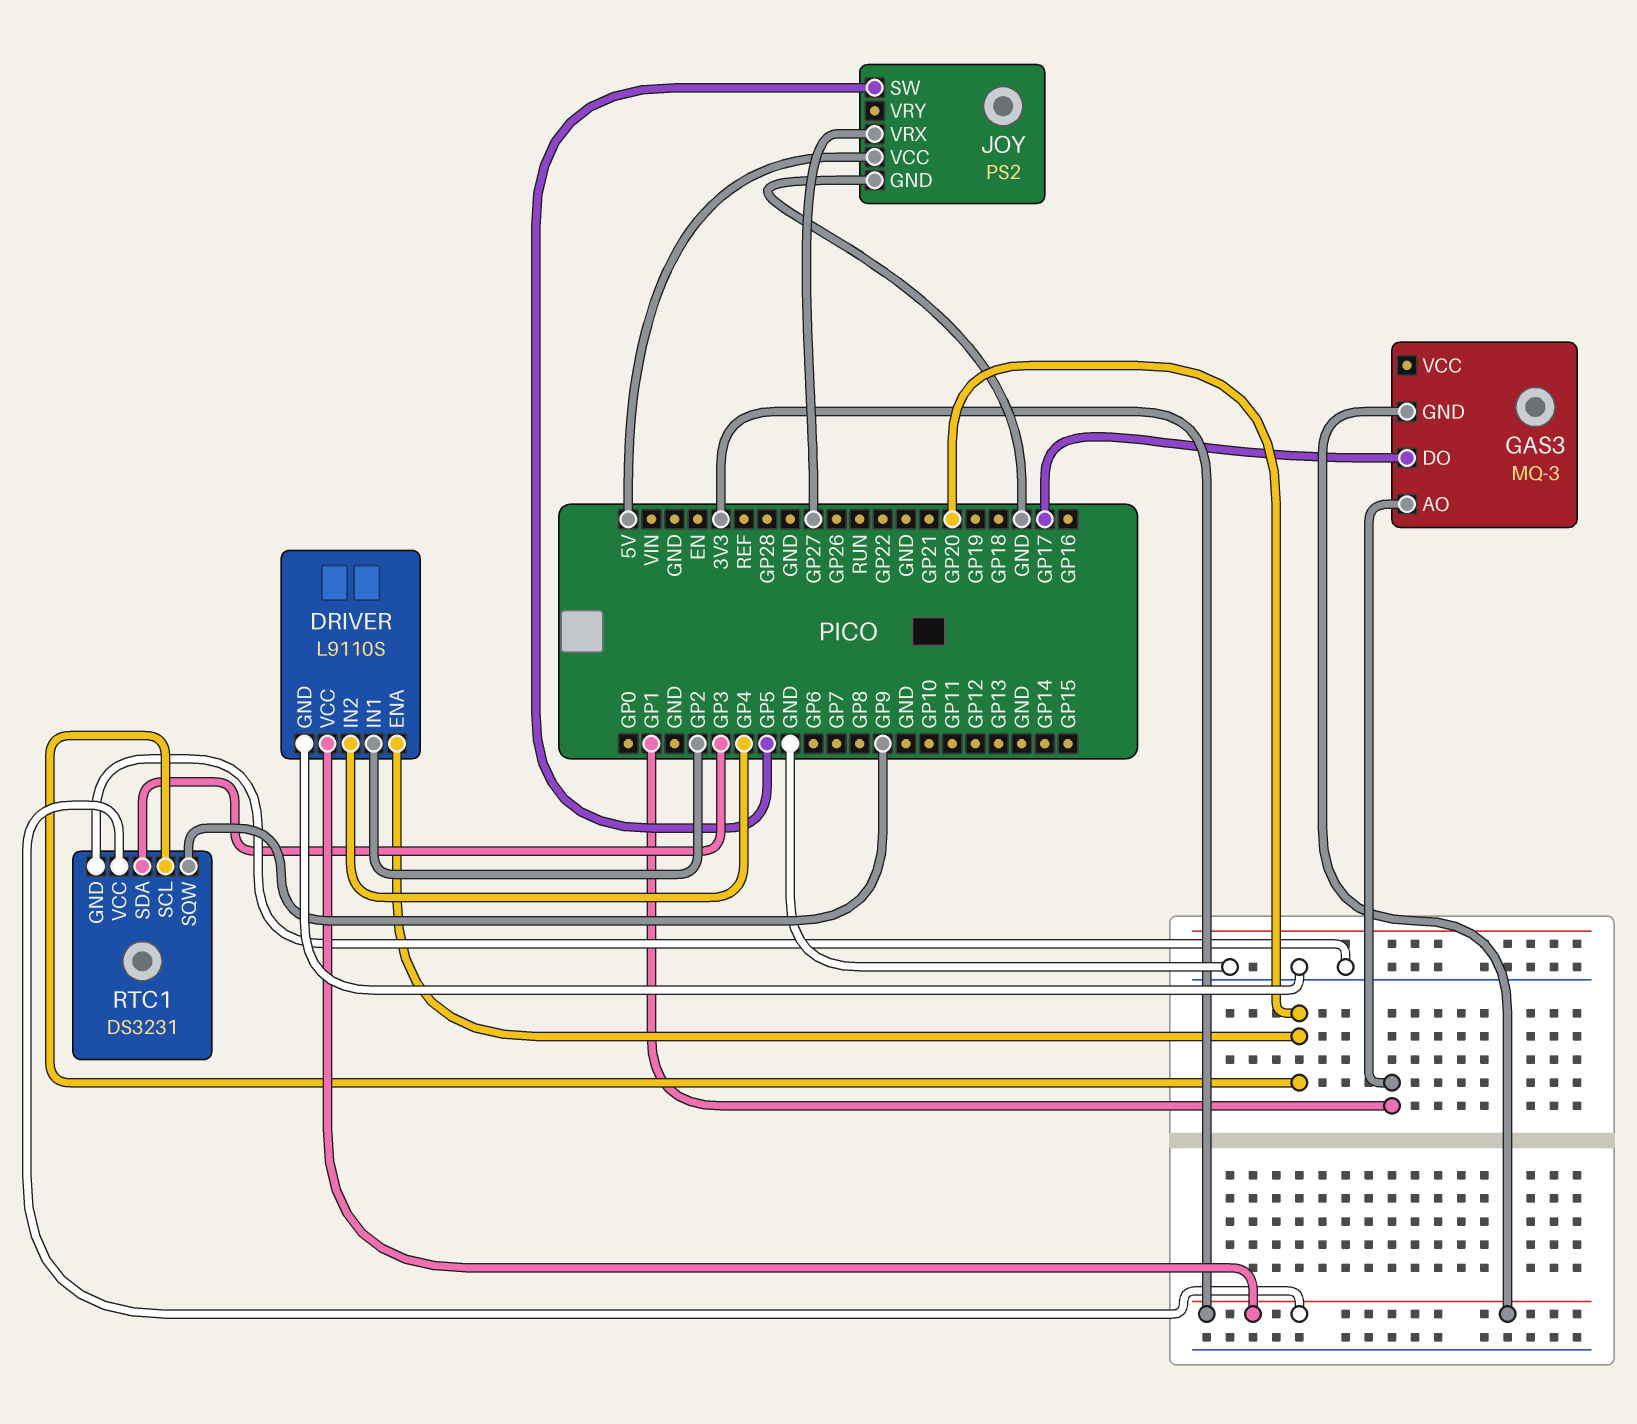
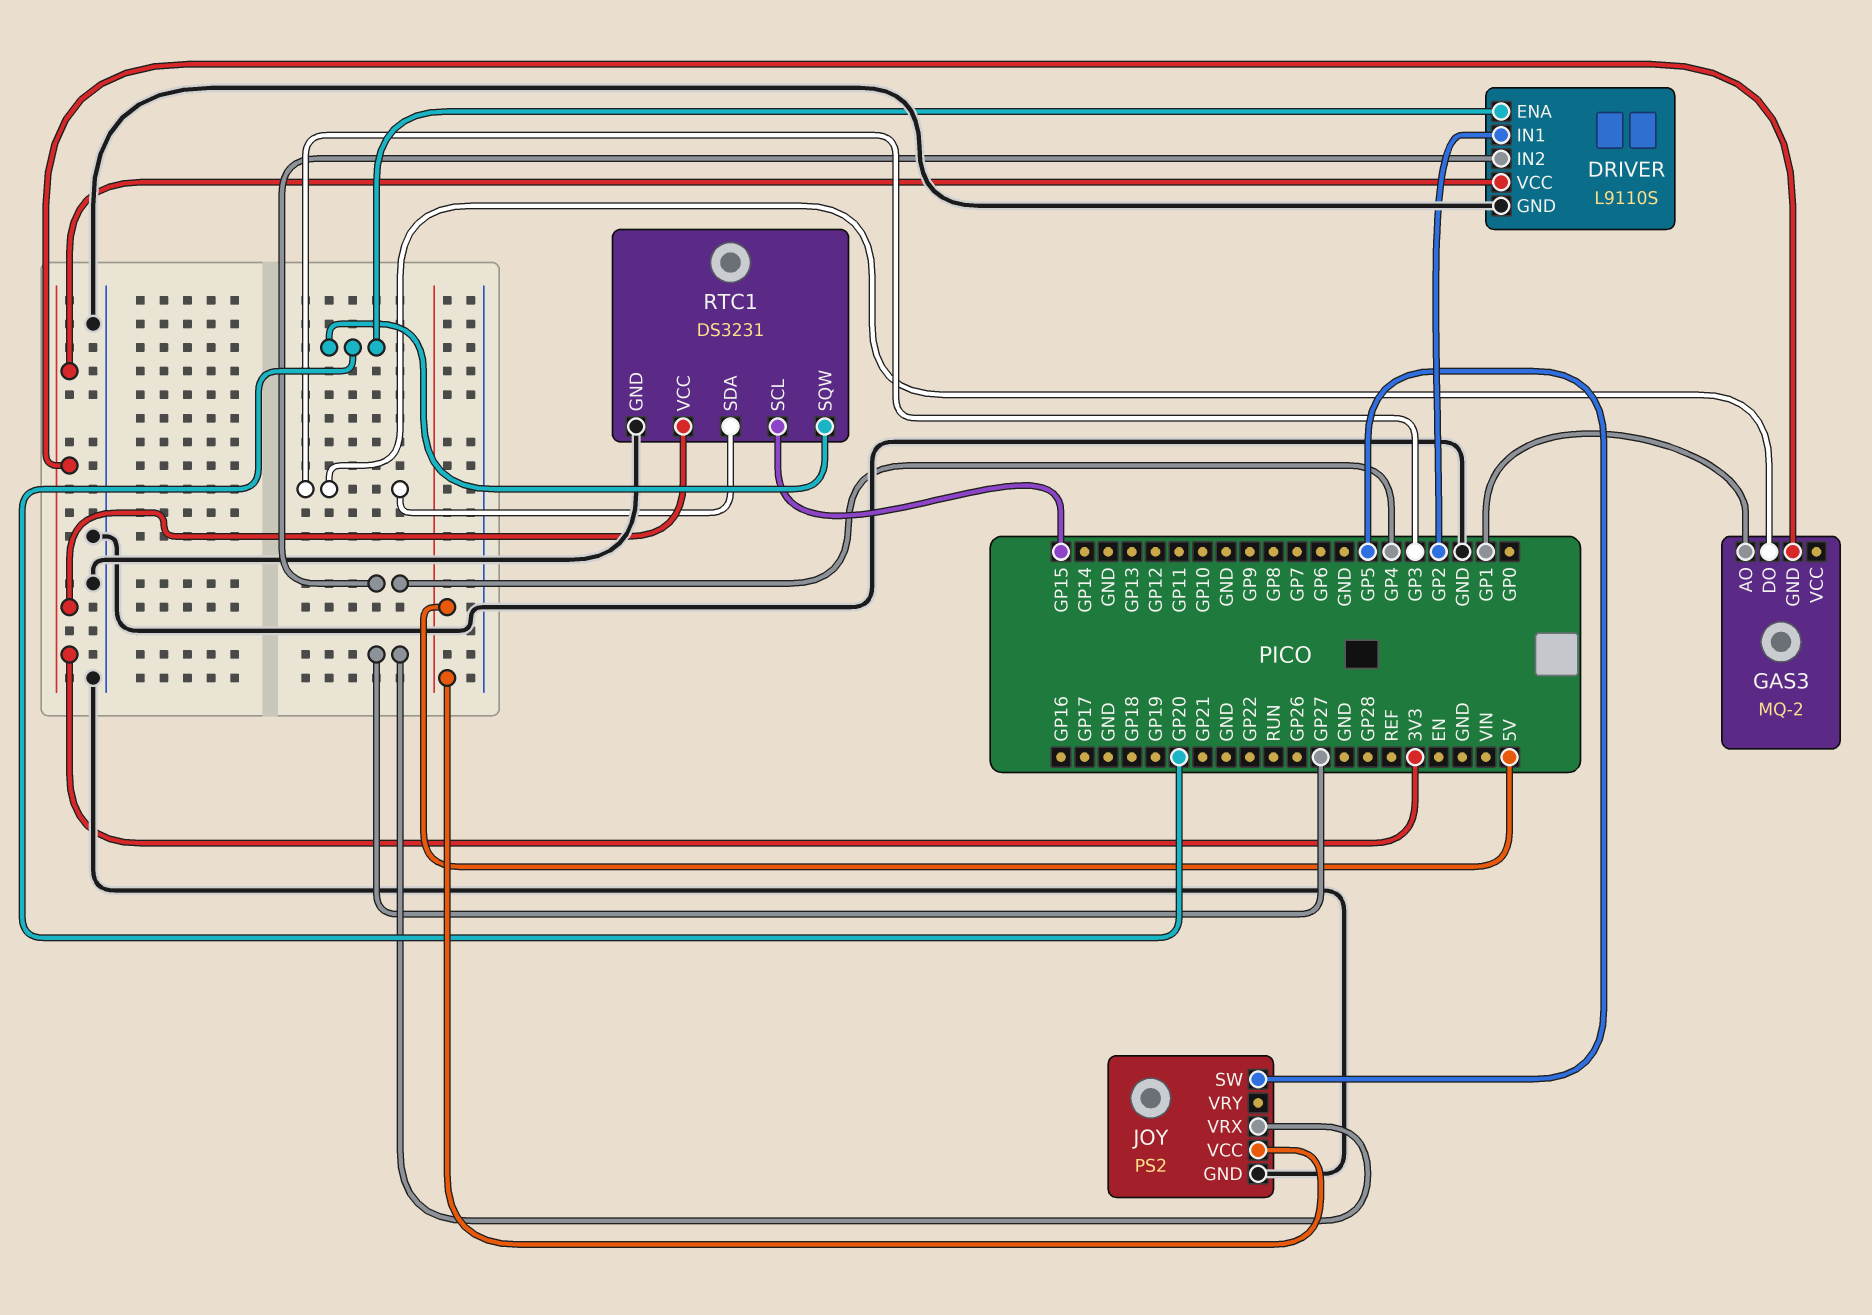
GAS3: MQ-3 -> MQ-2
GAS3 pin DO: GP17 -> GP3
RTC1 pin SCL: GP20 -> GP15
RTC1 pin SQW: GP9 -> GP20

